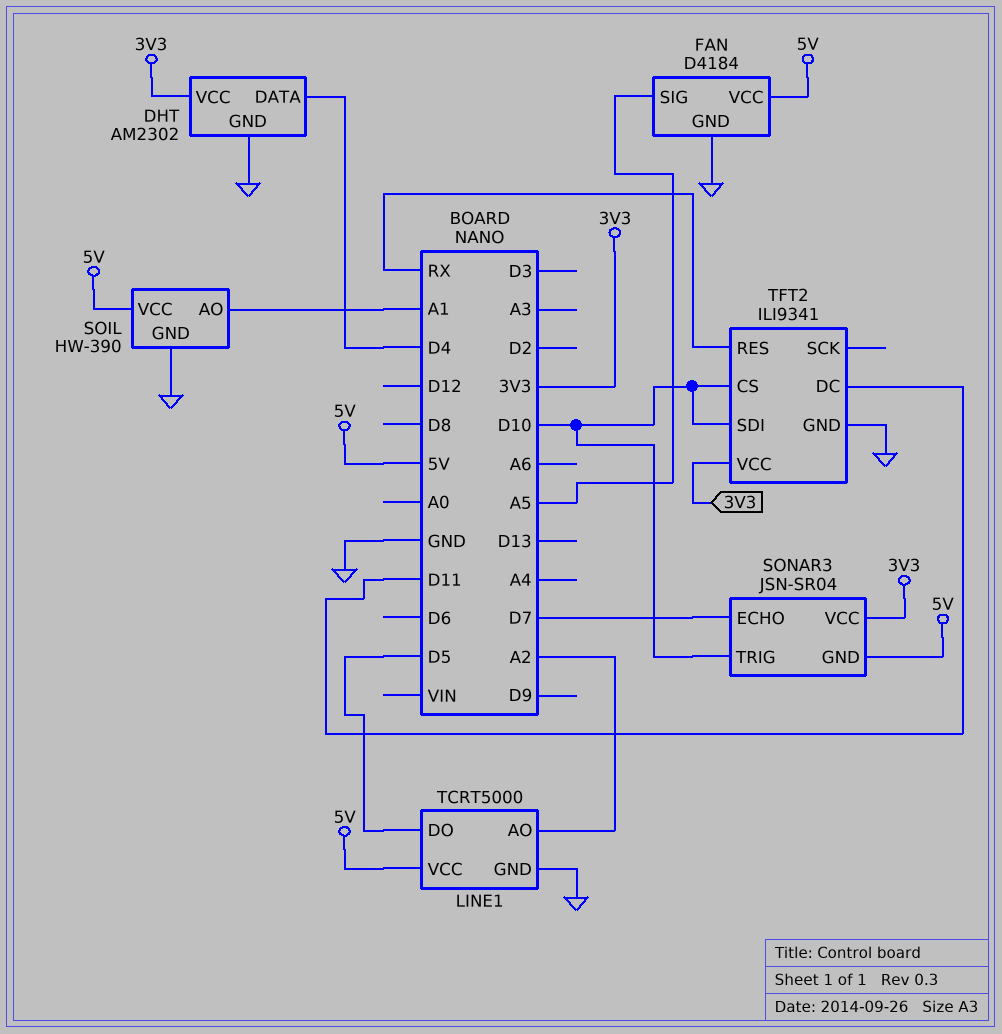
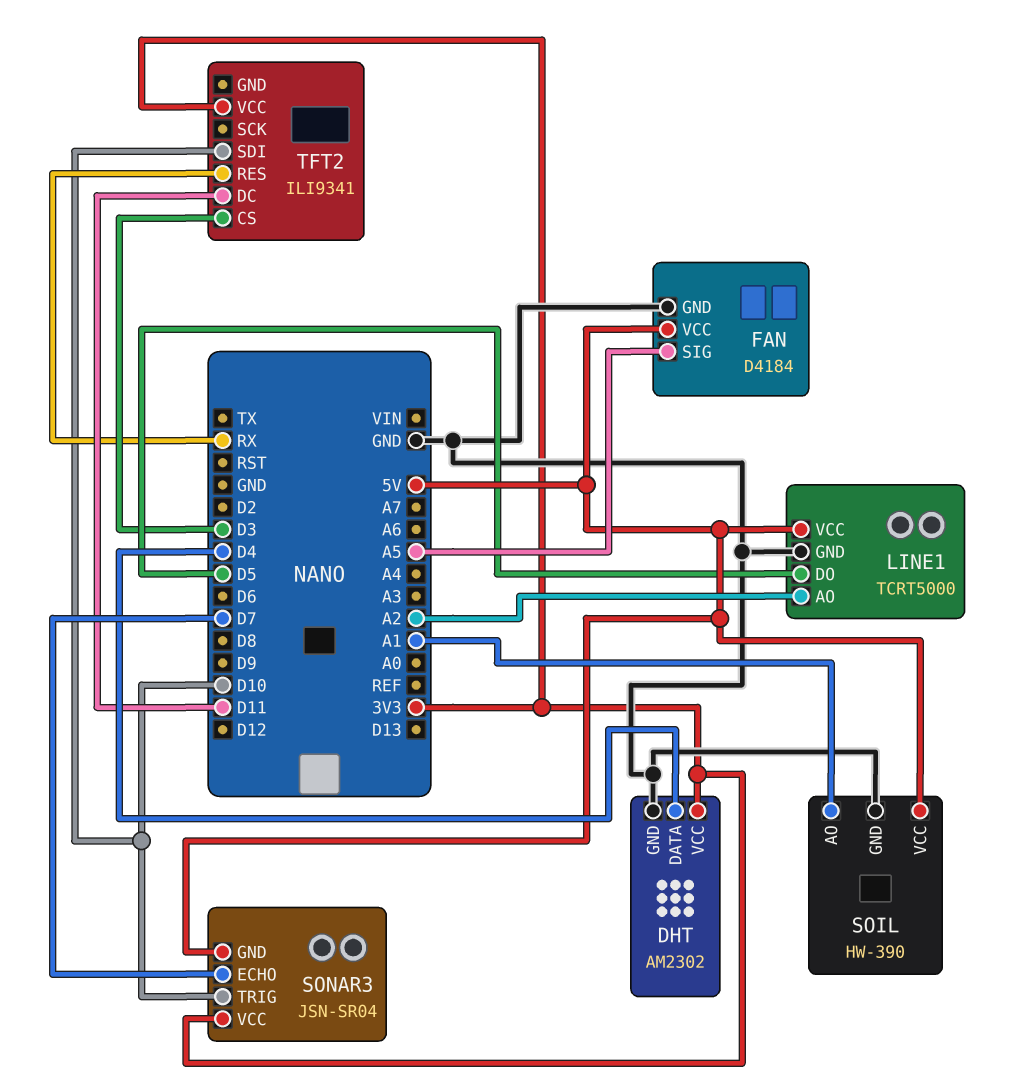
TFT2 pin CS: D10 -> D3
TFT2 pin GND: GND -> none

